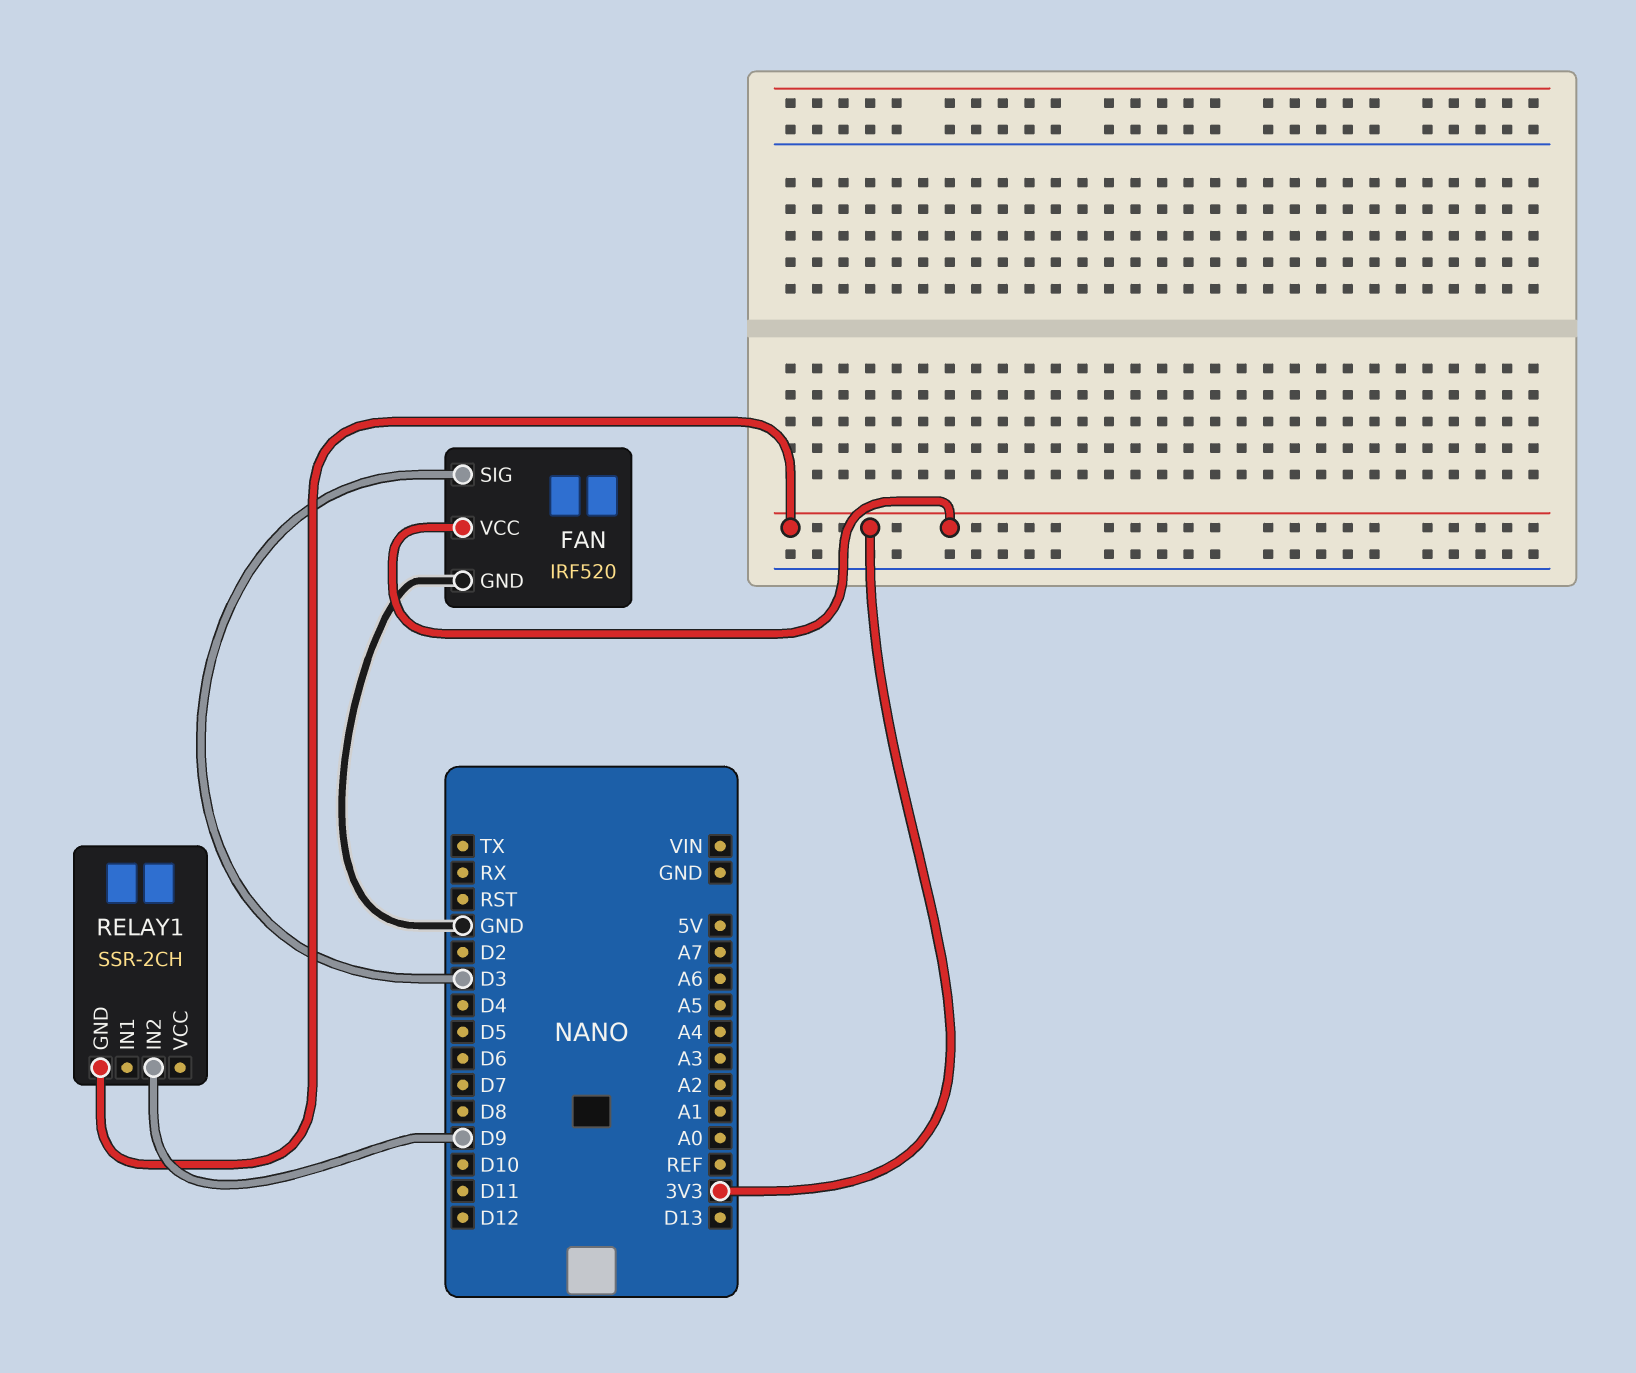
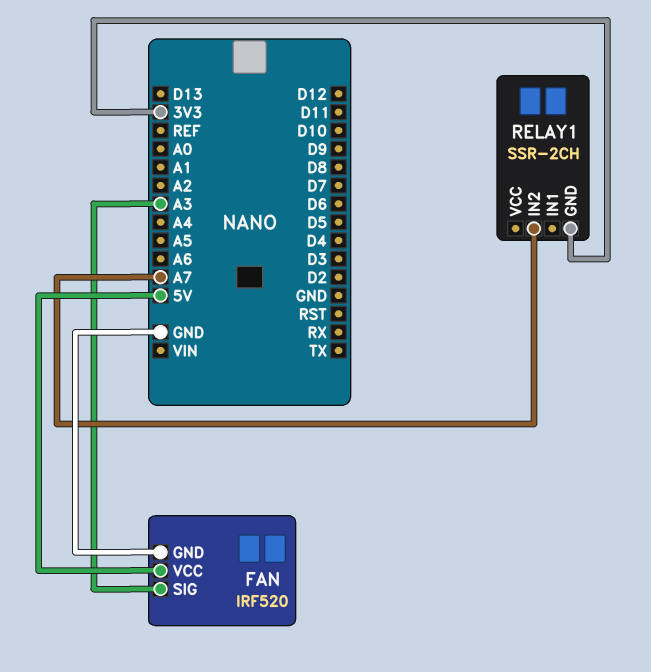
FAN pin SIG: D3 -> A3
FAN pin VCC: 3V3 -> 5V
RELAY1 pin IN2: D9 -> A7

